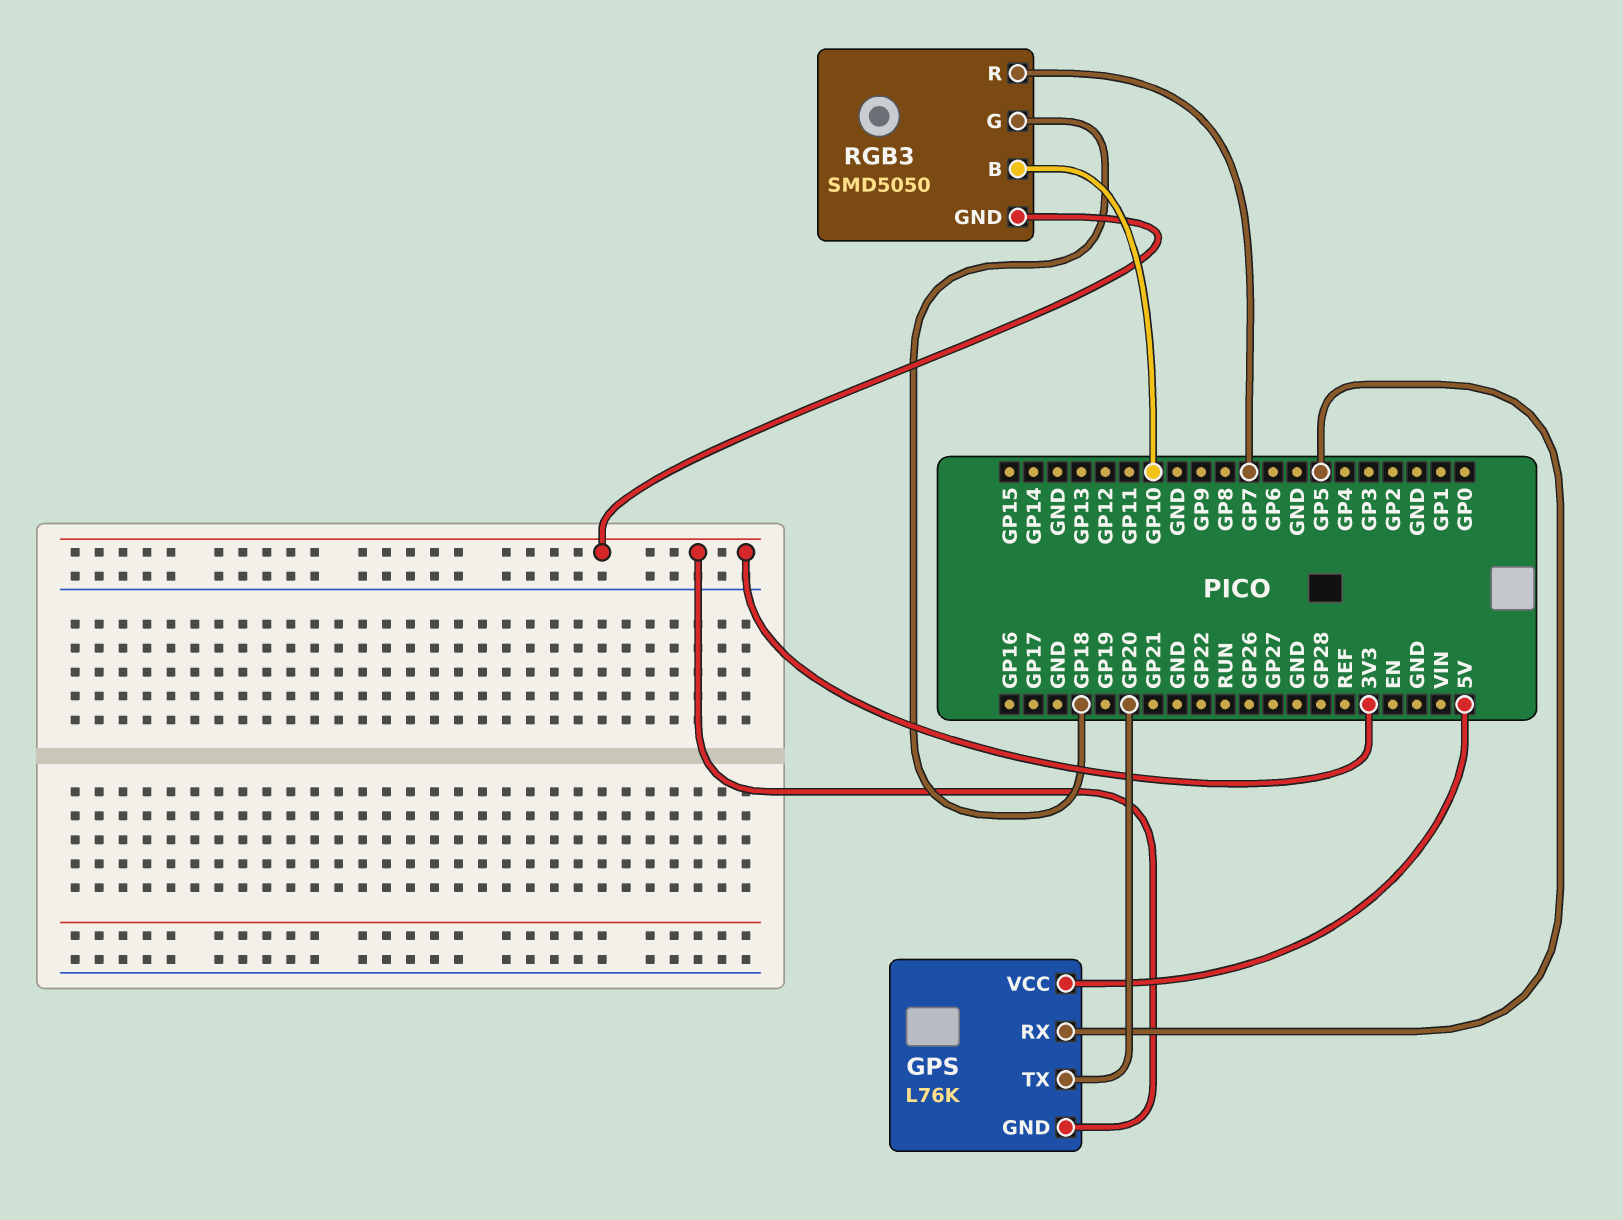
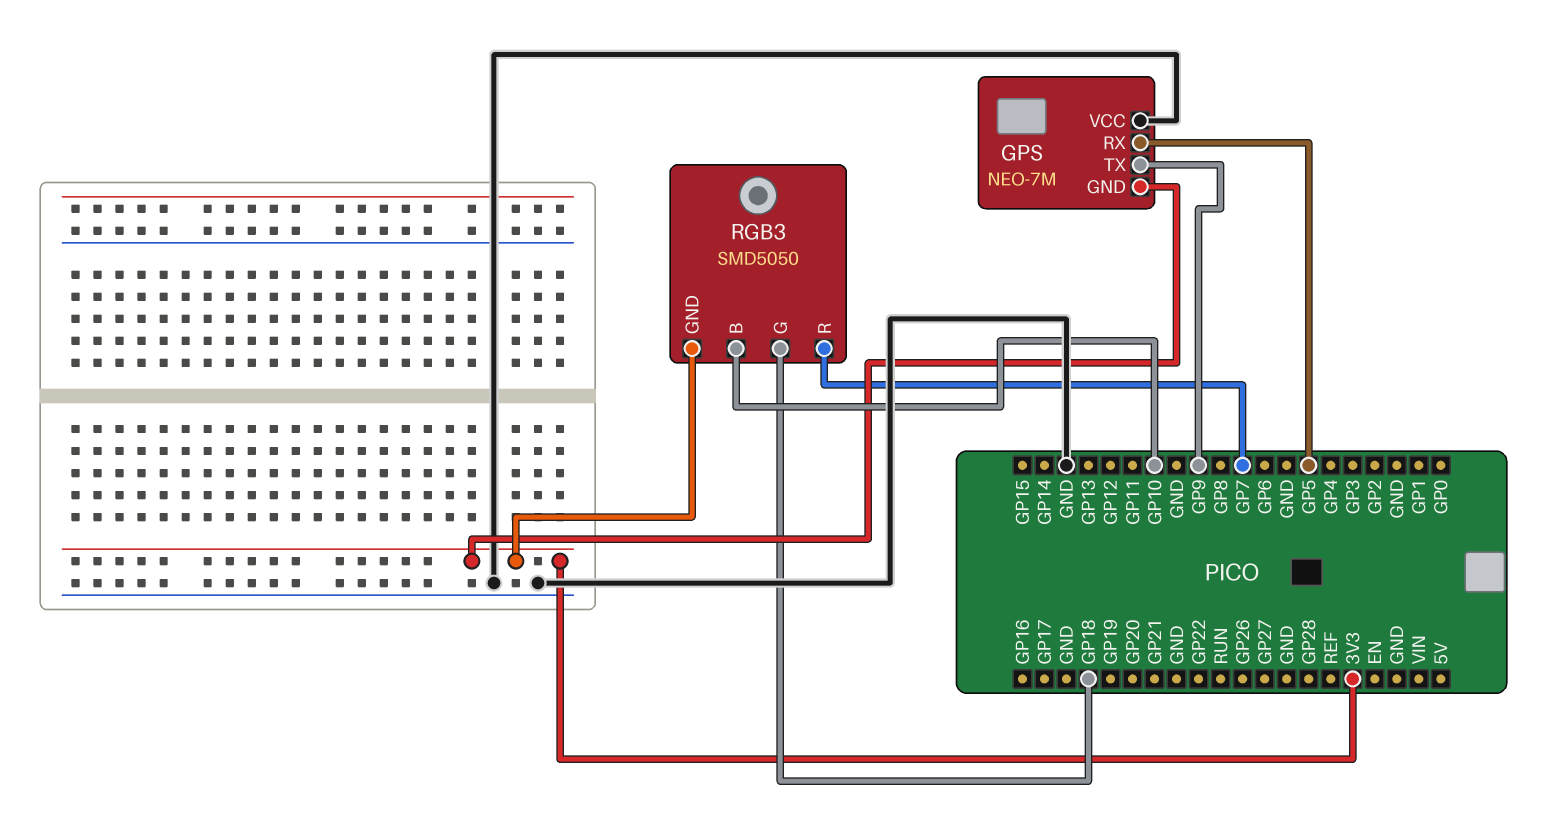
GPS: L76K -> NEO-7M
GPS pin TX: GP20 -> GP9
GPS pin VCC: 5V -> GND

